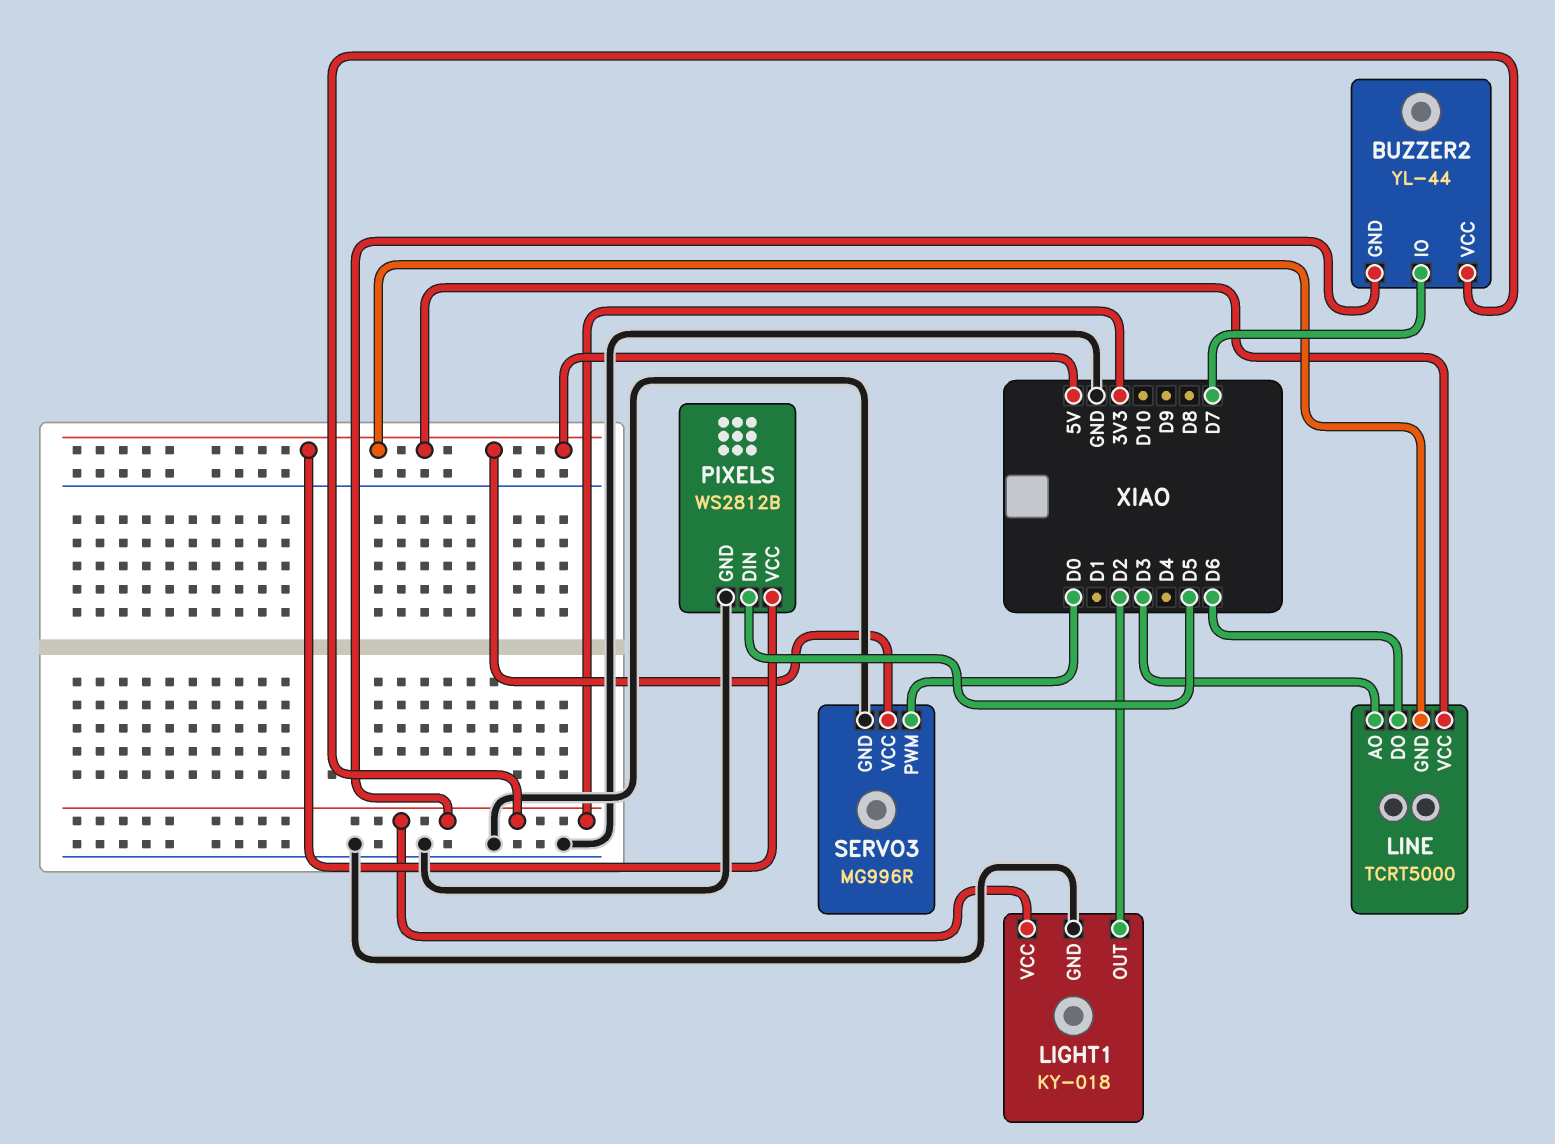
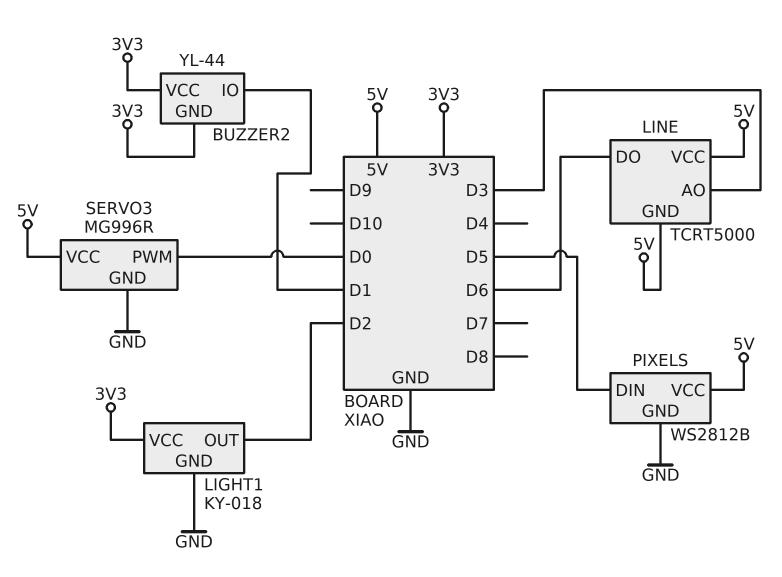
BUZZER2 pin IO: D7 -> D1

